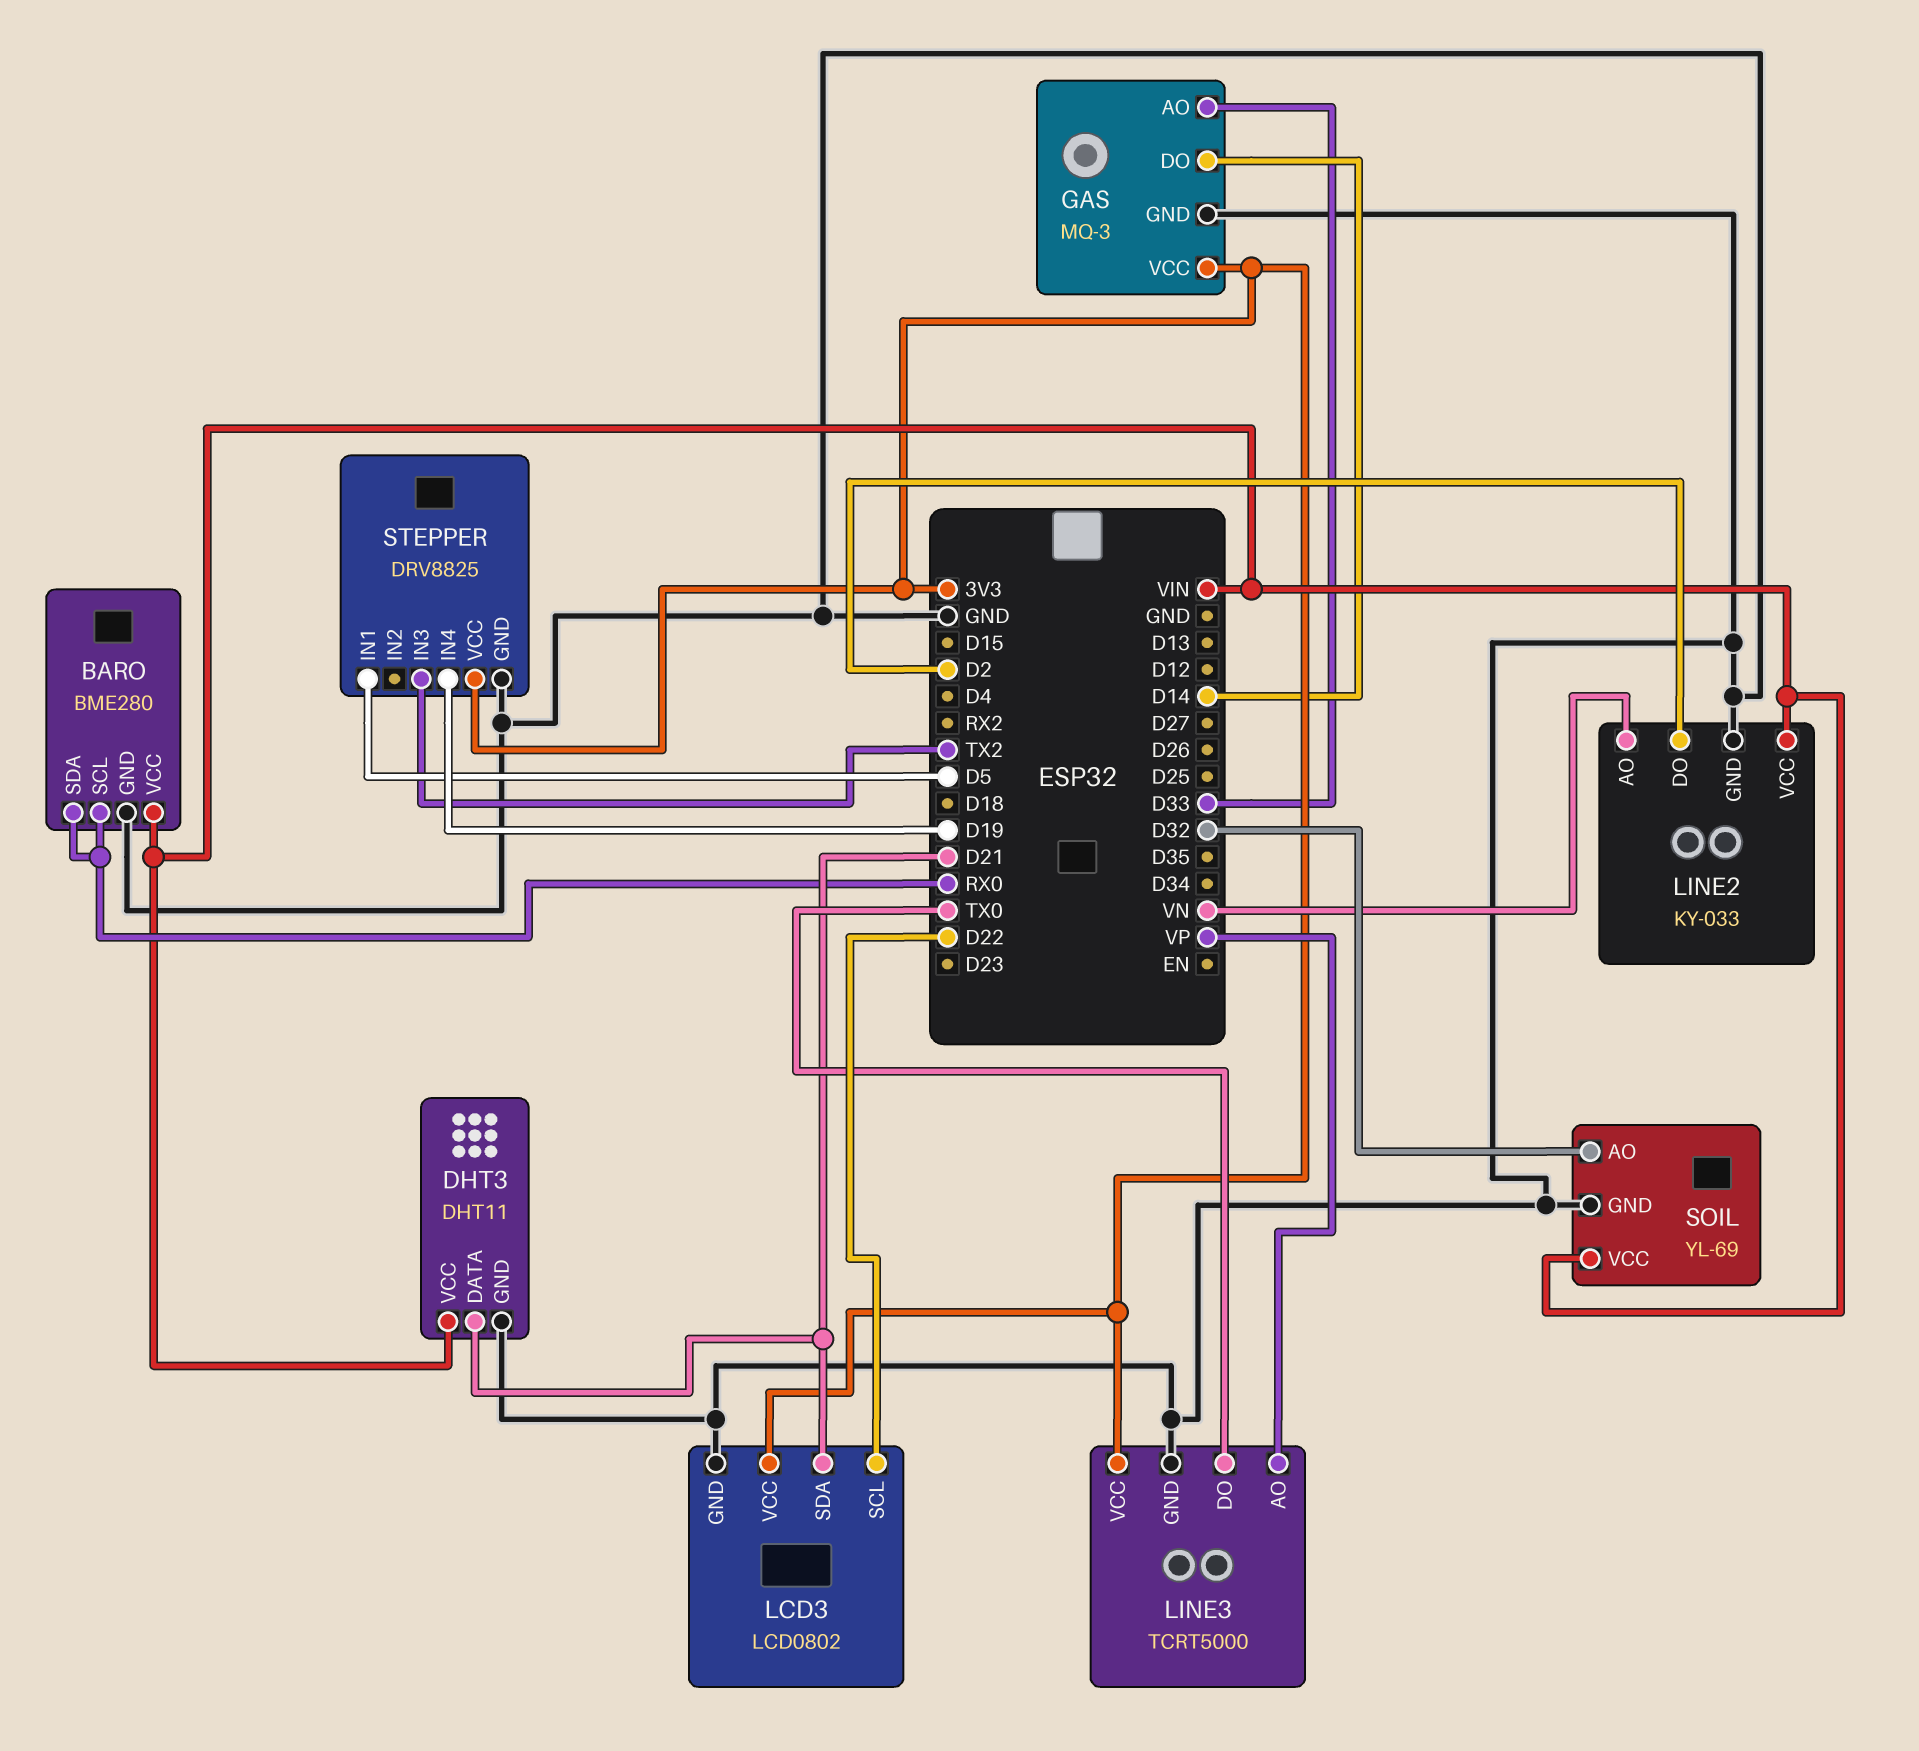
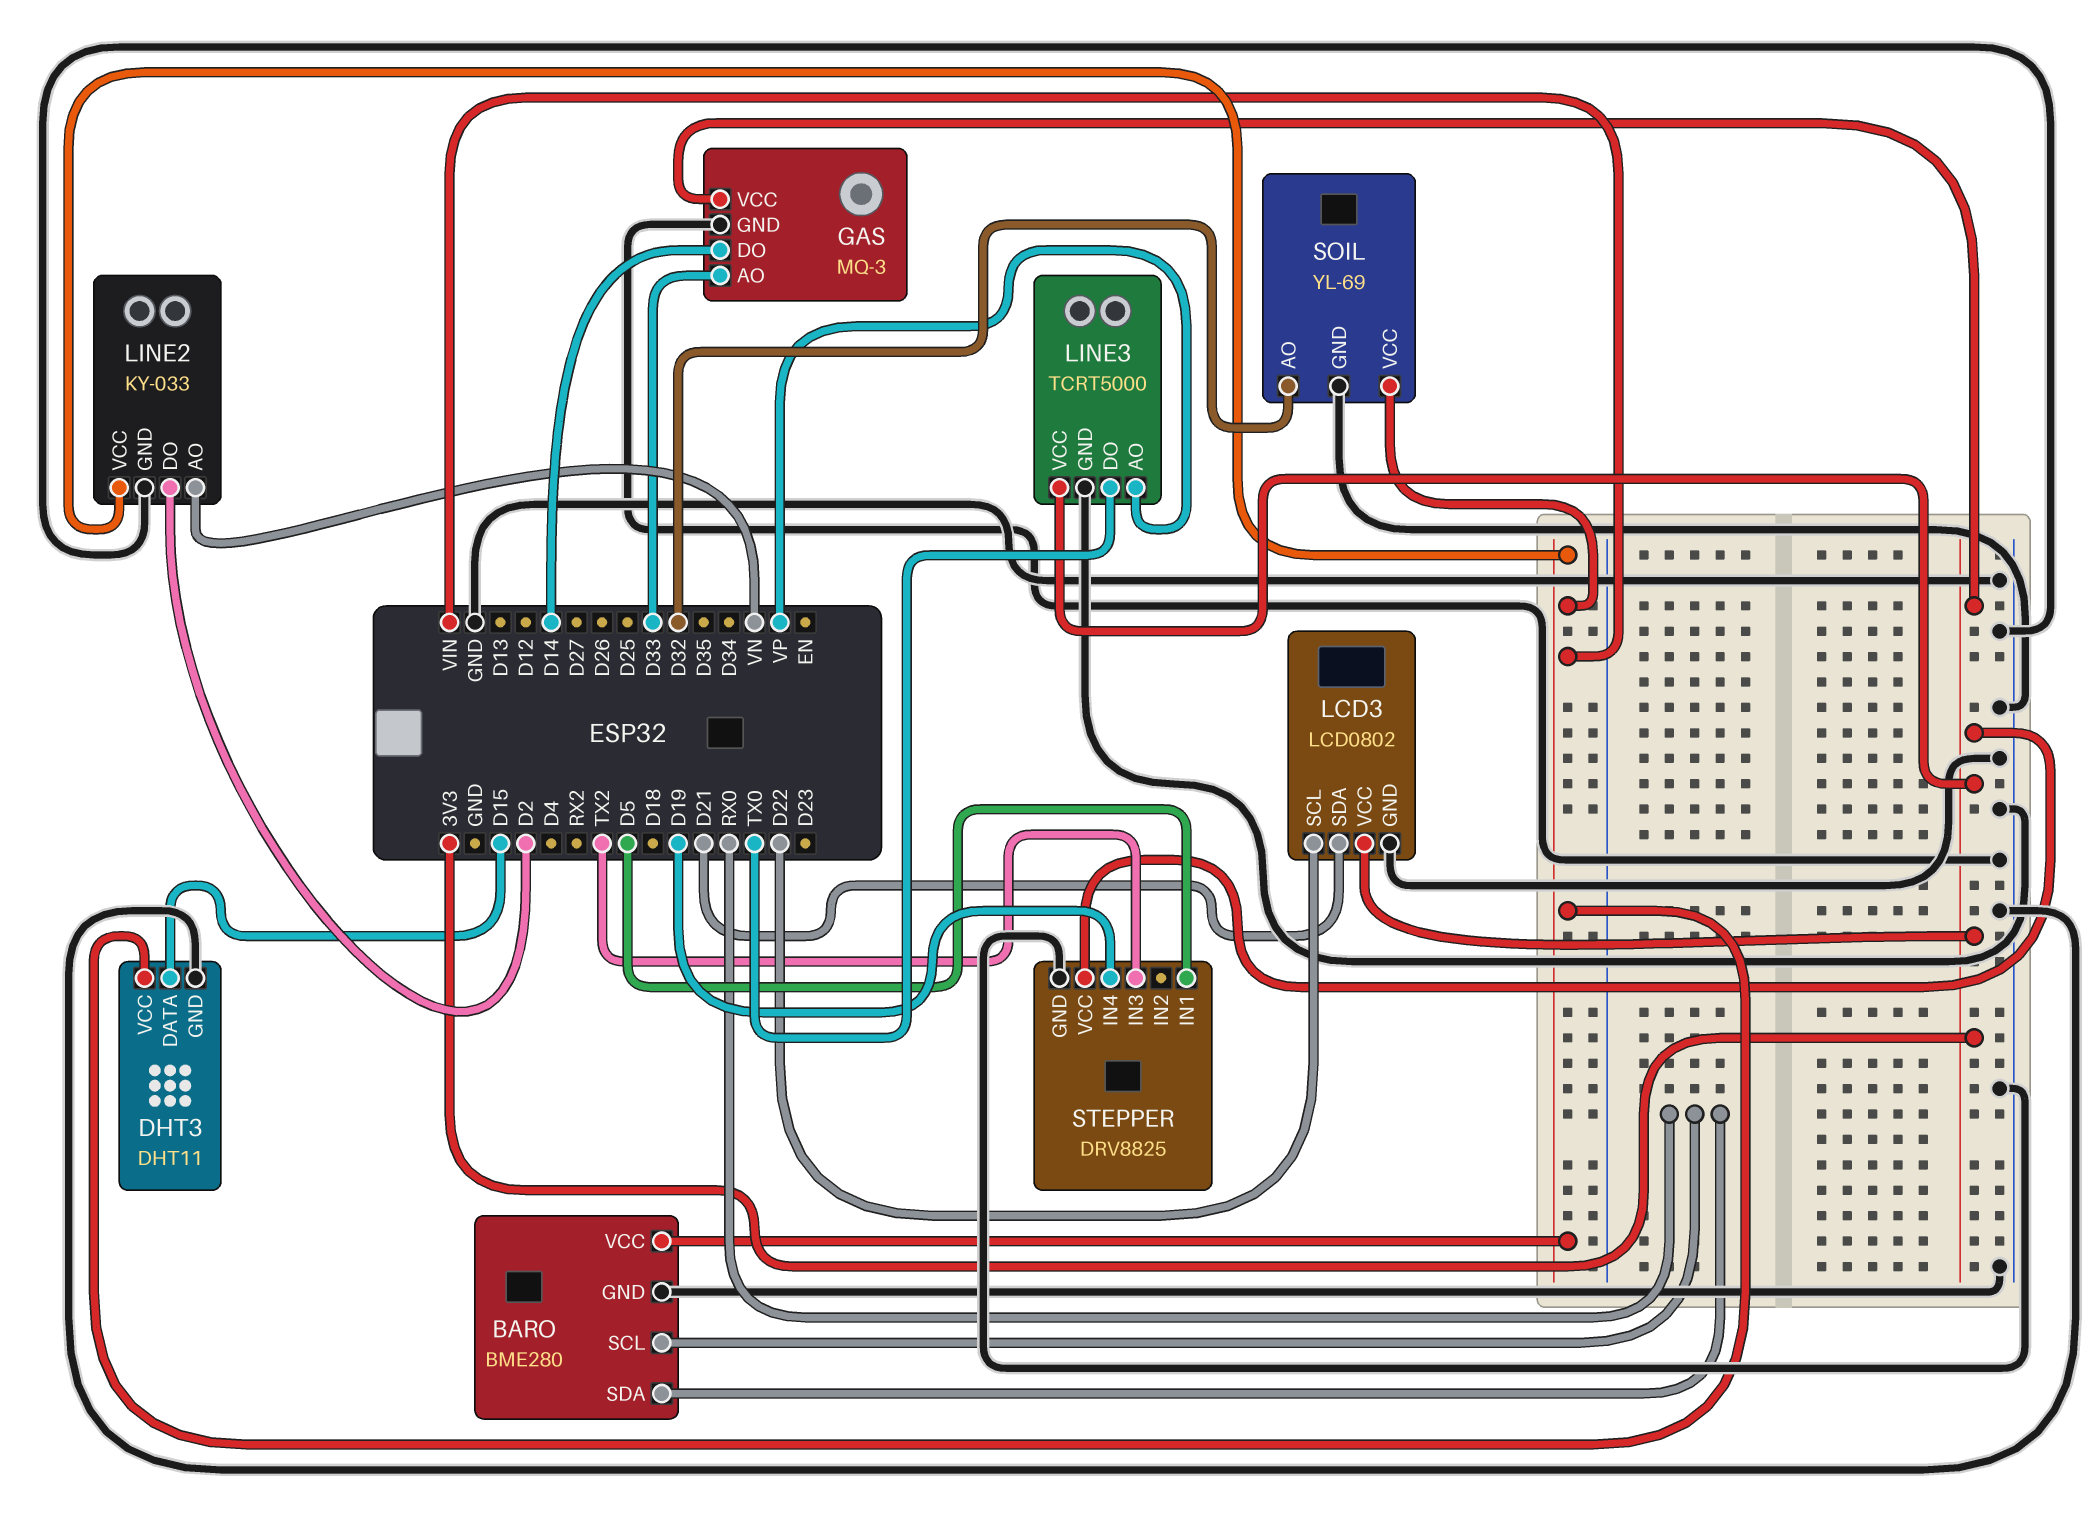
DHT3 pin DATA: D21 -> D15

